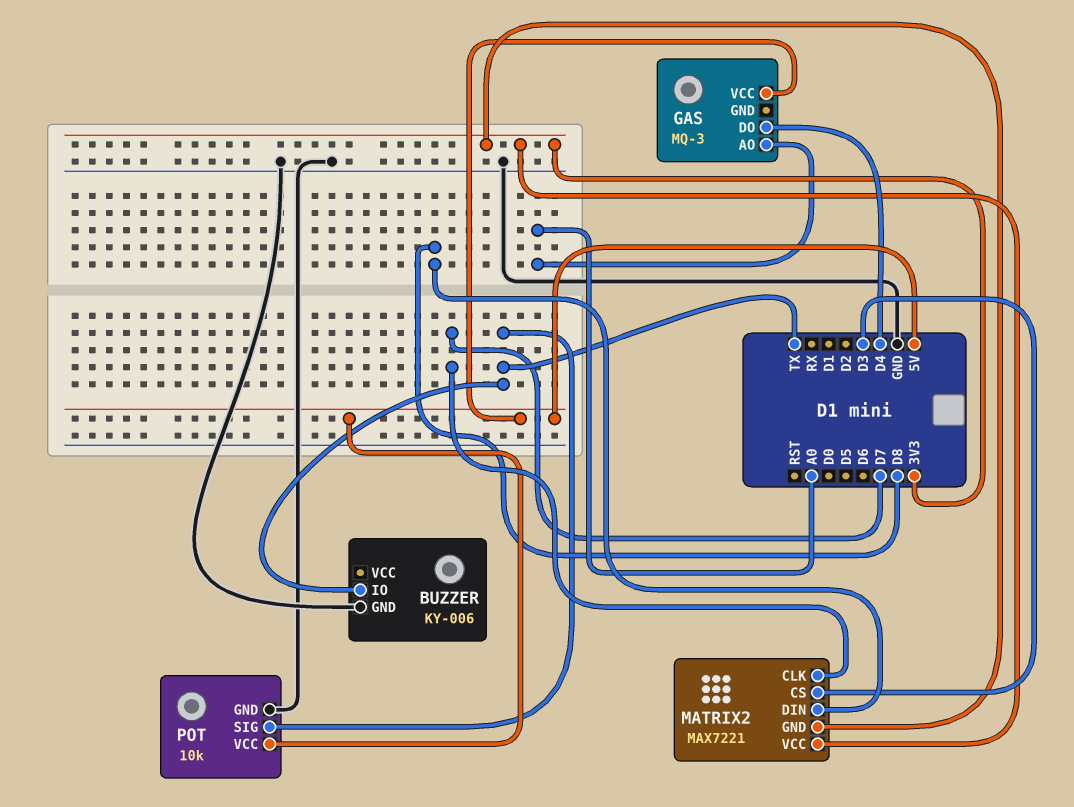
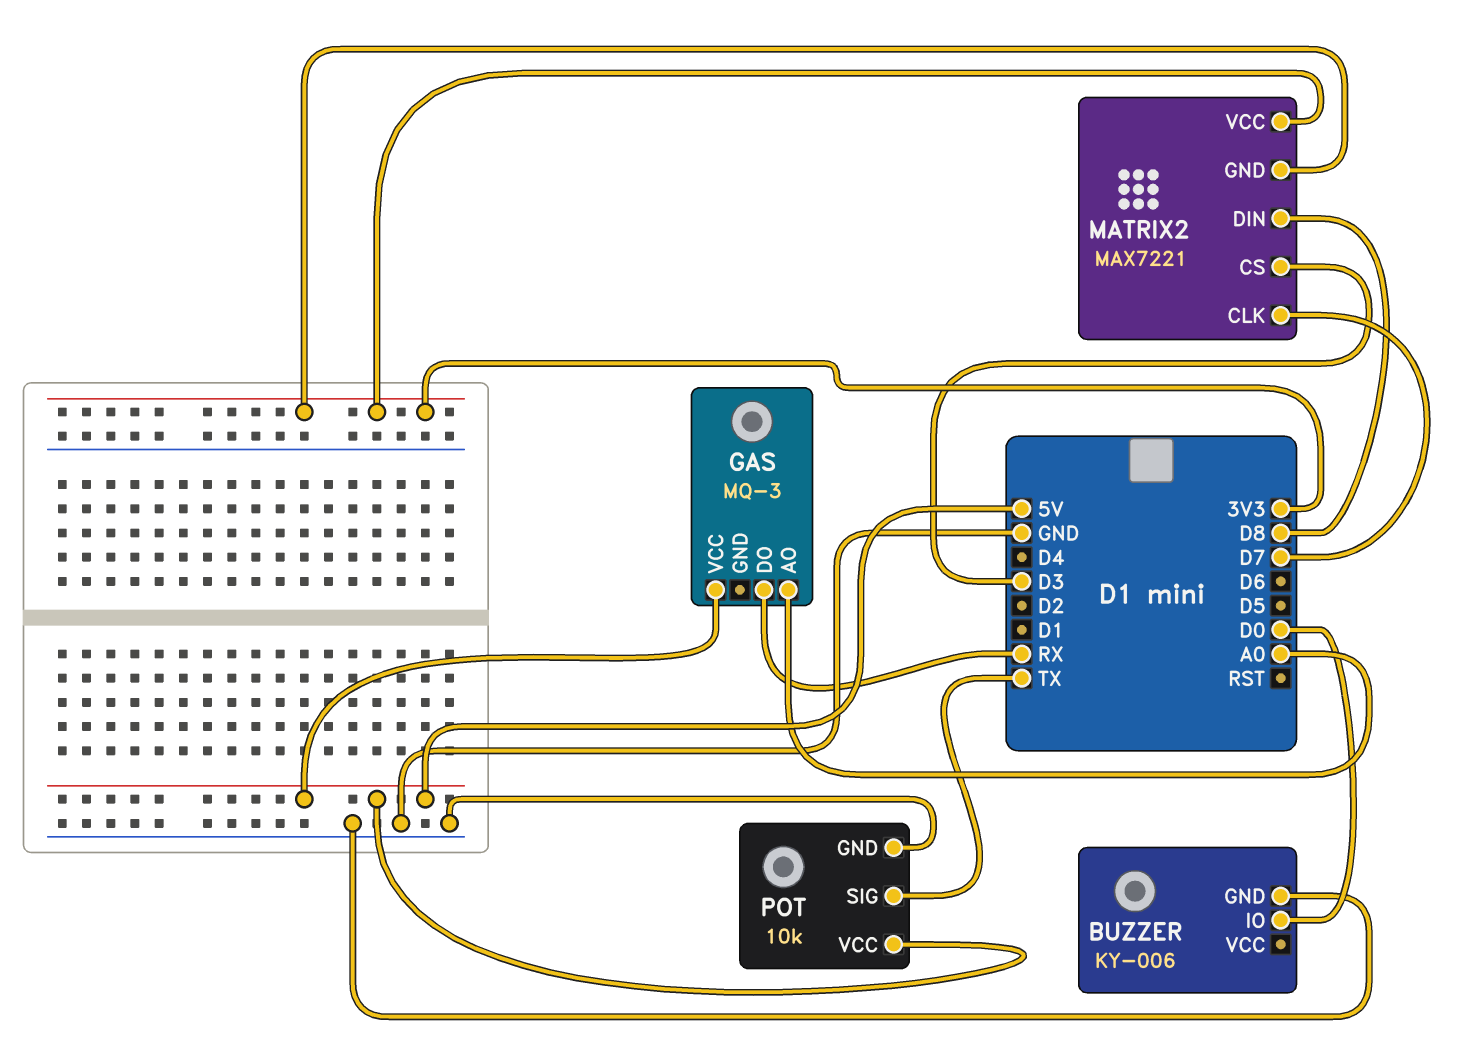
BUZZER pin IO: TX -> D0
GAS pin DO: D4 -> RX

